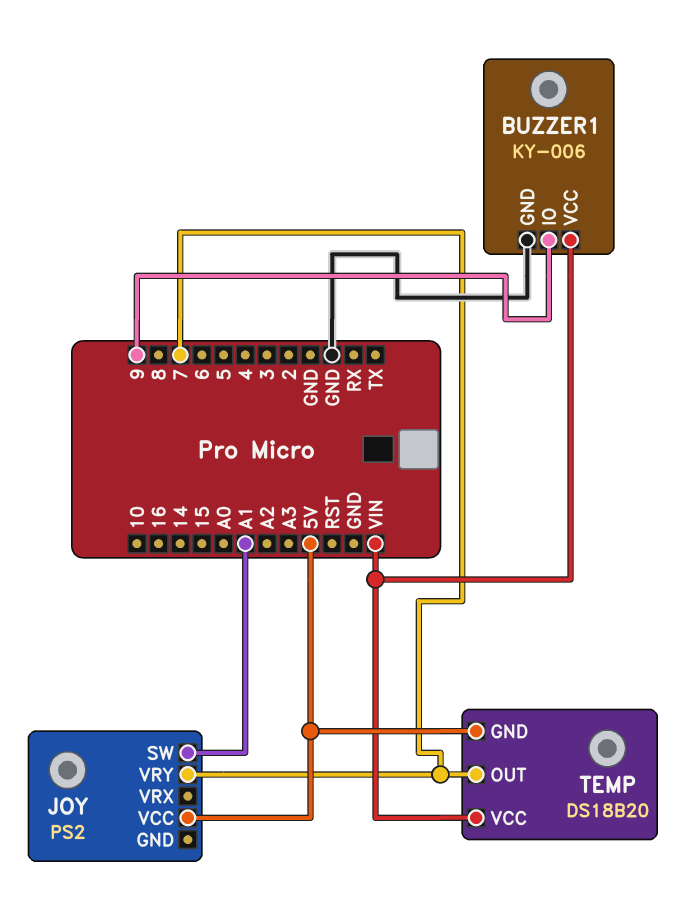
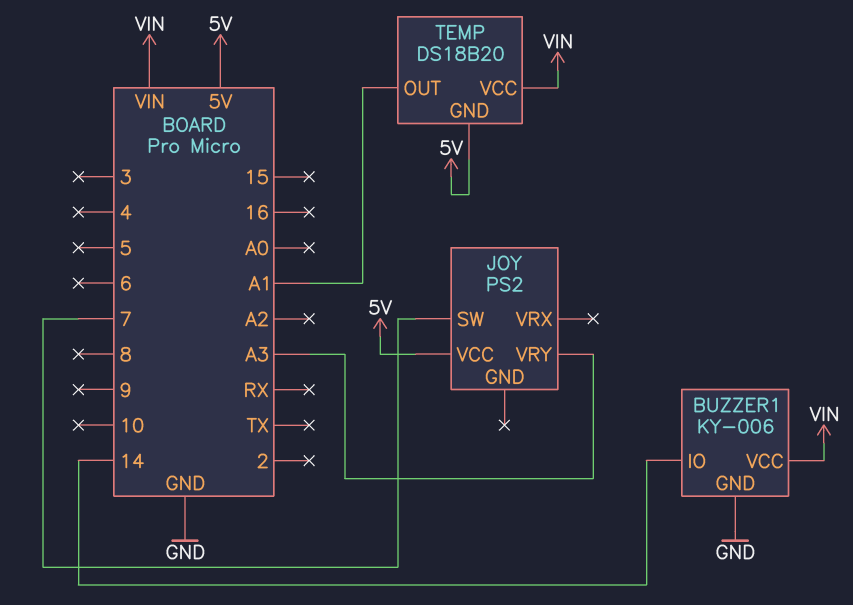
BUZZER1 pin IO: 9 -> 14
JOY pin SW: A1 -> 7
JOY pin VRY: 7 -> A3
TEMP pin OUT: 7 -> A1

